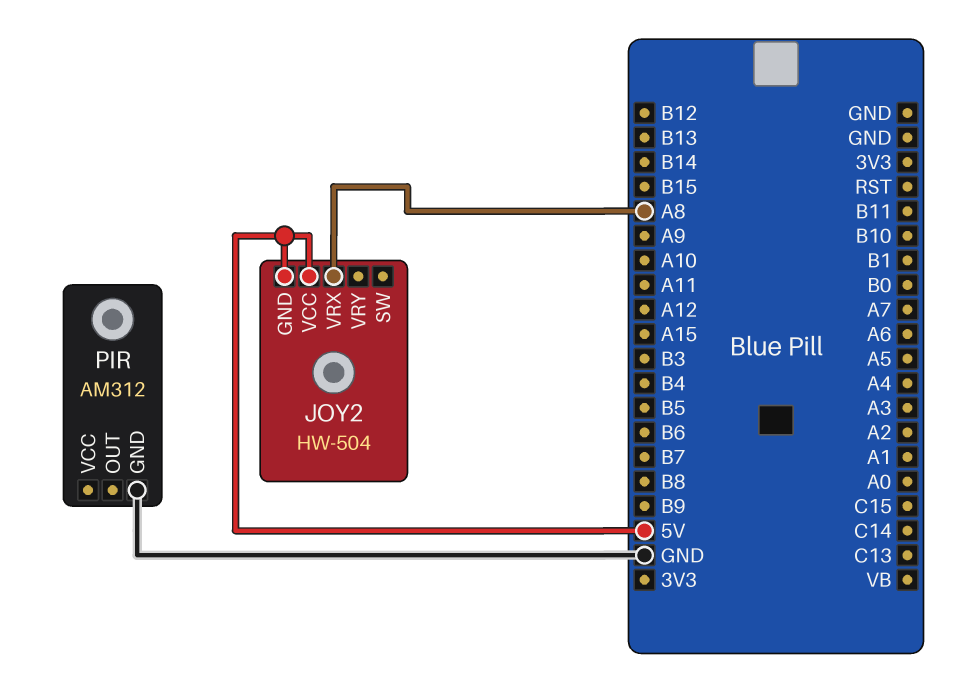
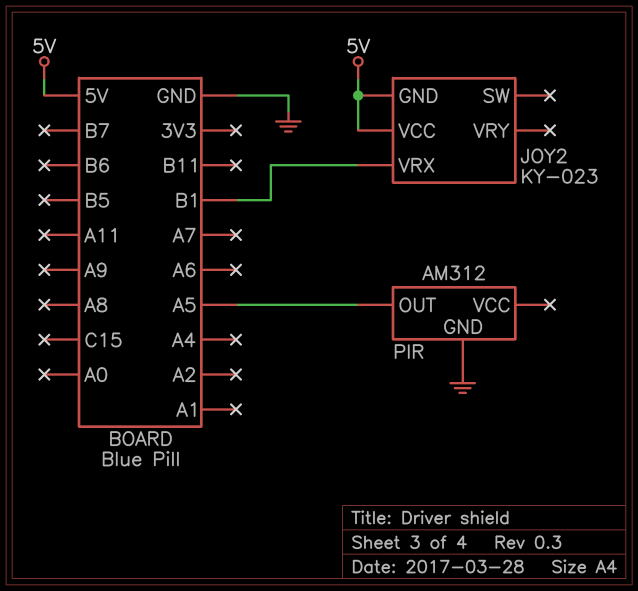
JOY2: HW-504 -> KY-023
JOY2 pin VRX: A8 -> B1
PIR pin OUT: none -> A5

